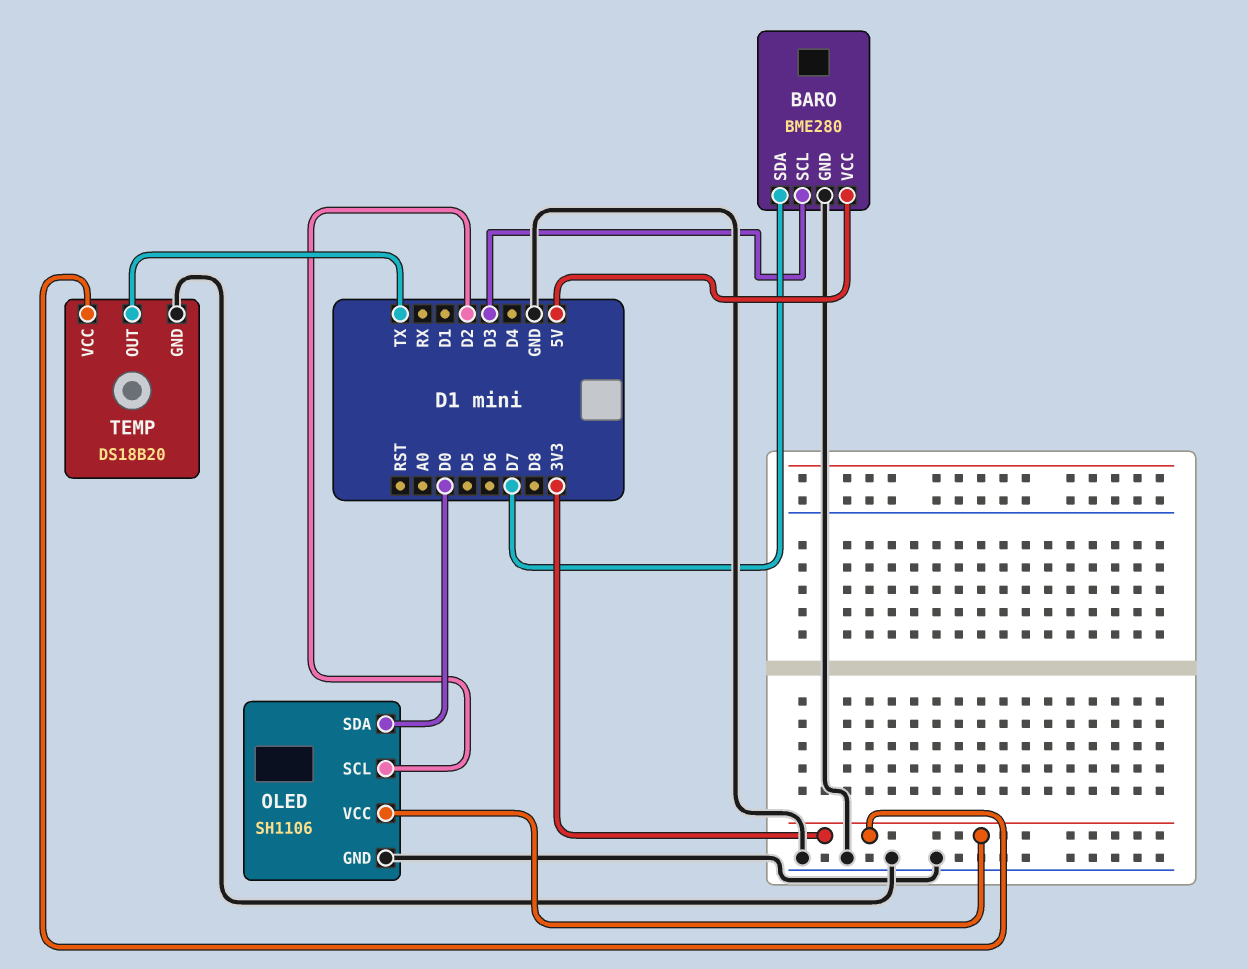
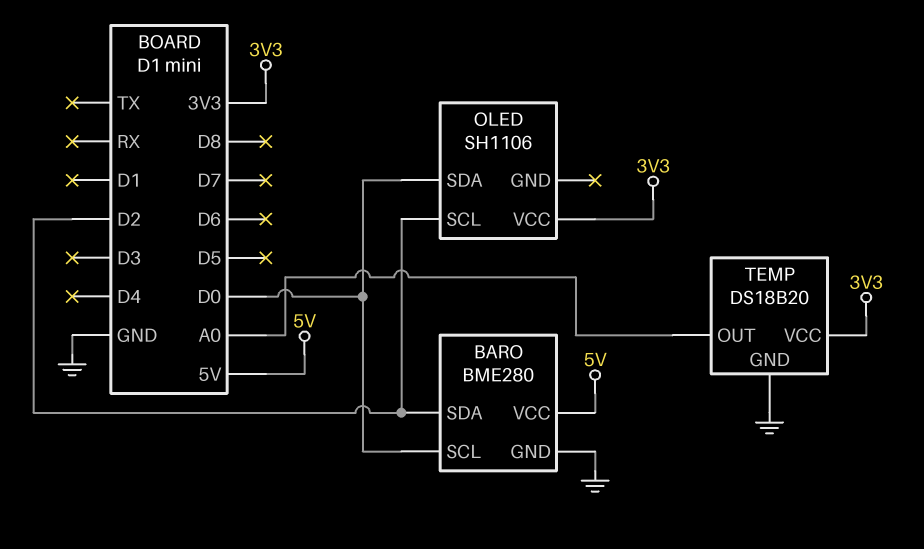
BARO pin SCL: D3 -> D0
BARO pin SDA: D7 -> D2
OLED pin GND: GND -> none
TEMP pin OUT: TX -> A0

